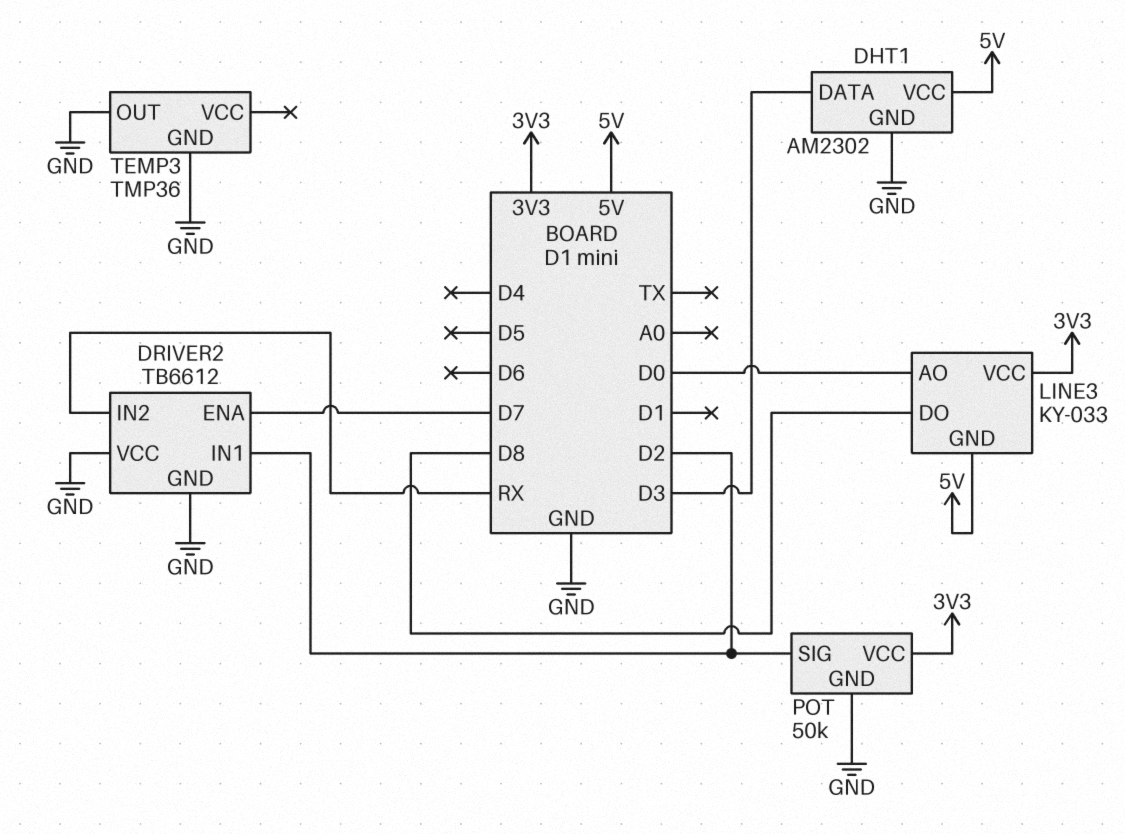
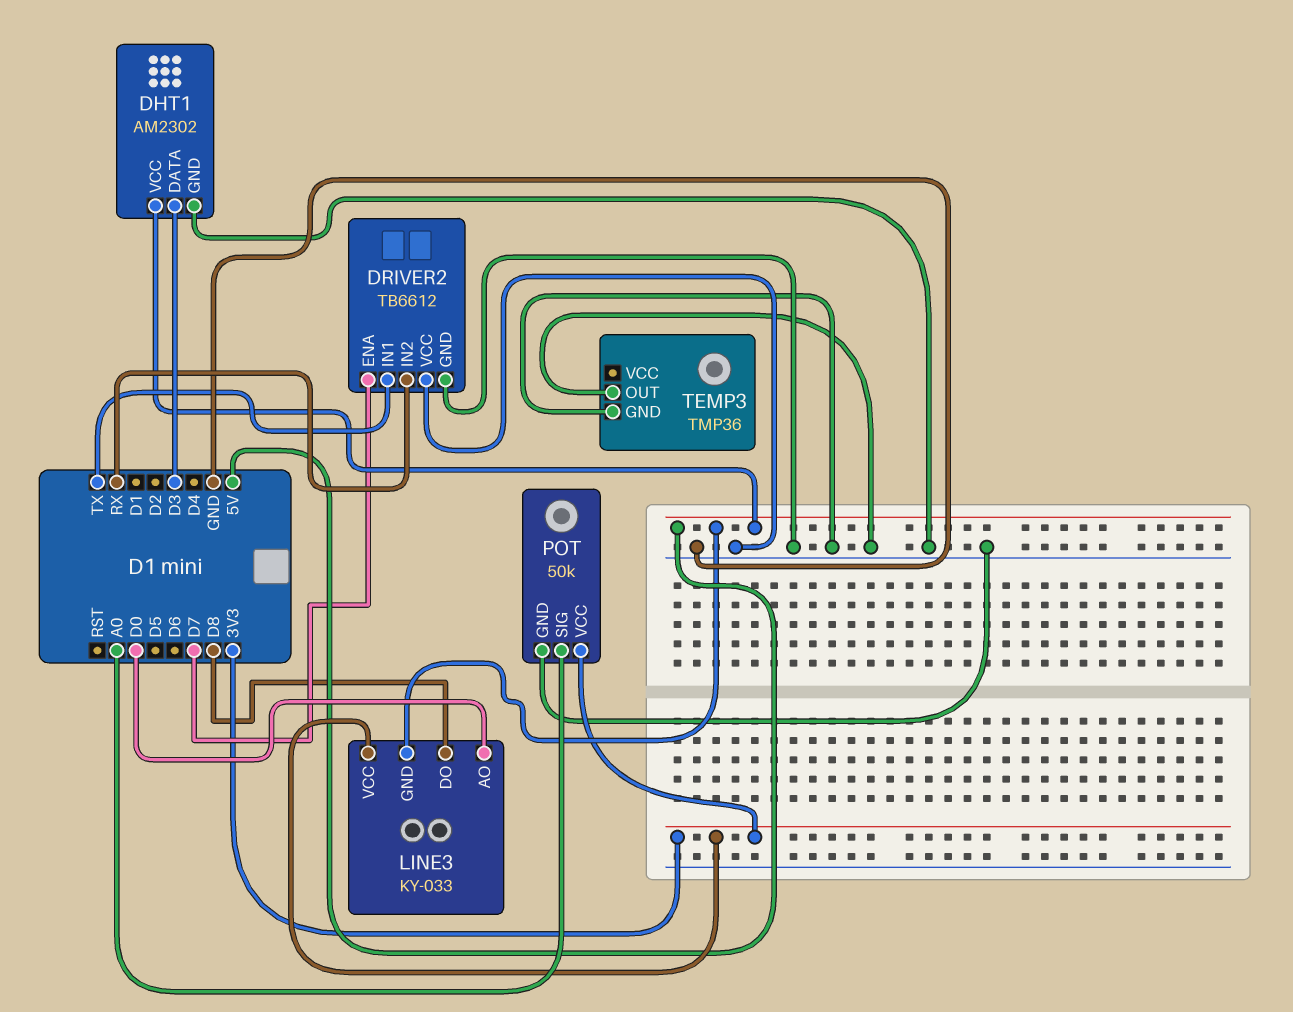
DRIVER2 pin IN1: D2 -> TX
POT pin SIG: D2 -> A0

